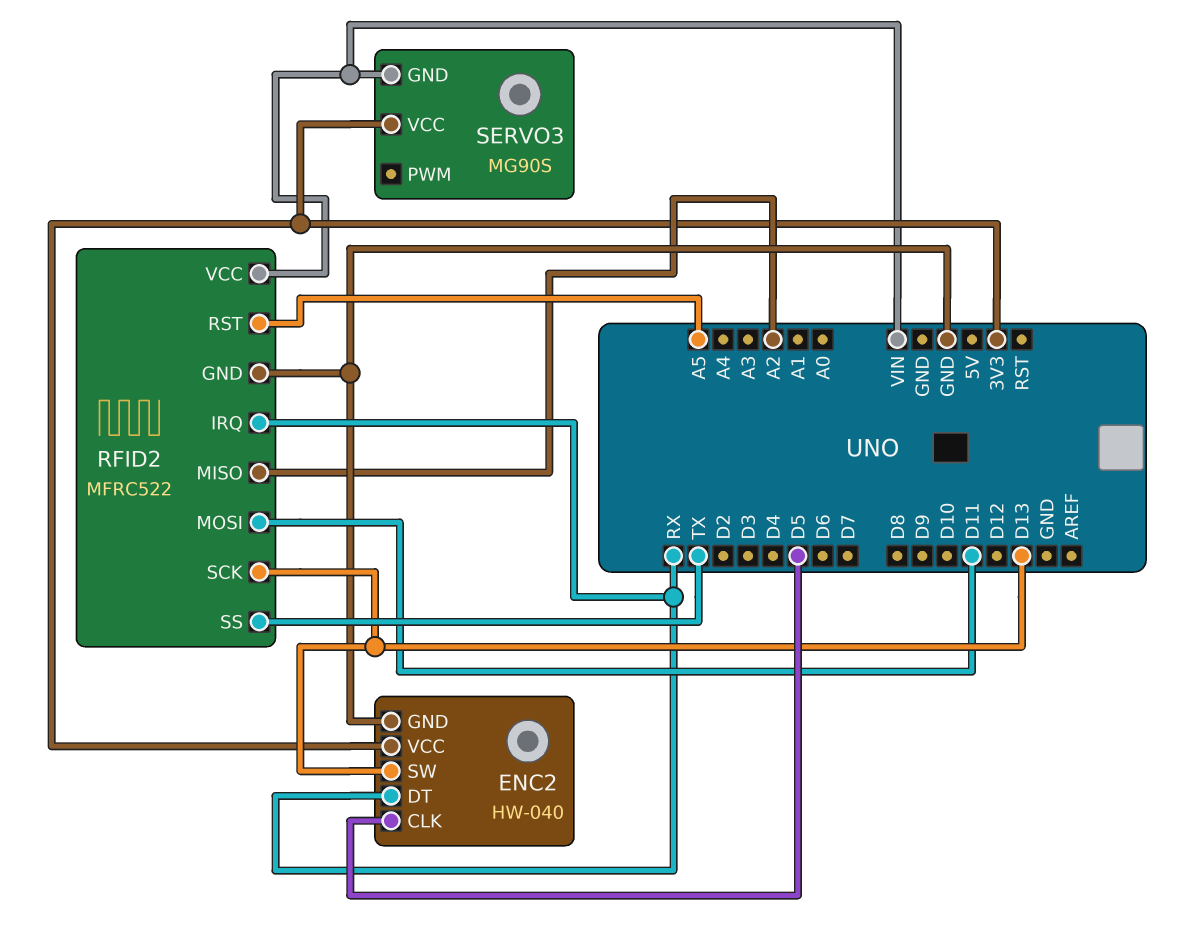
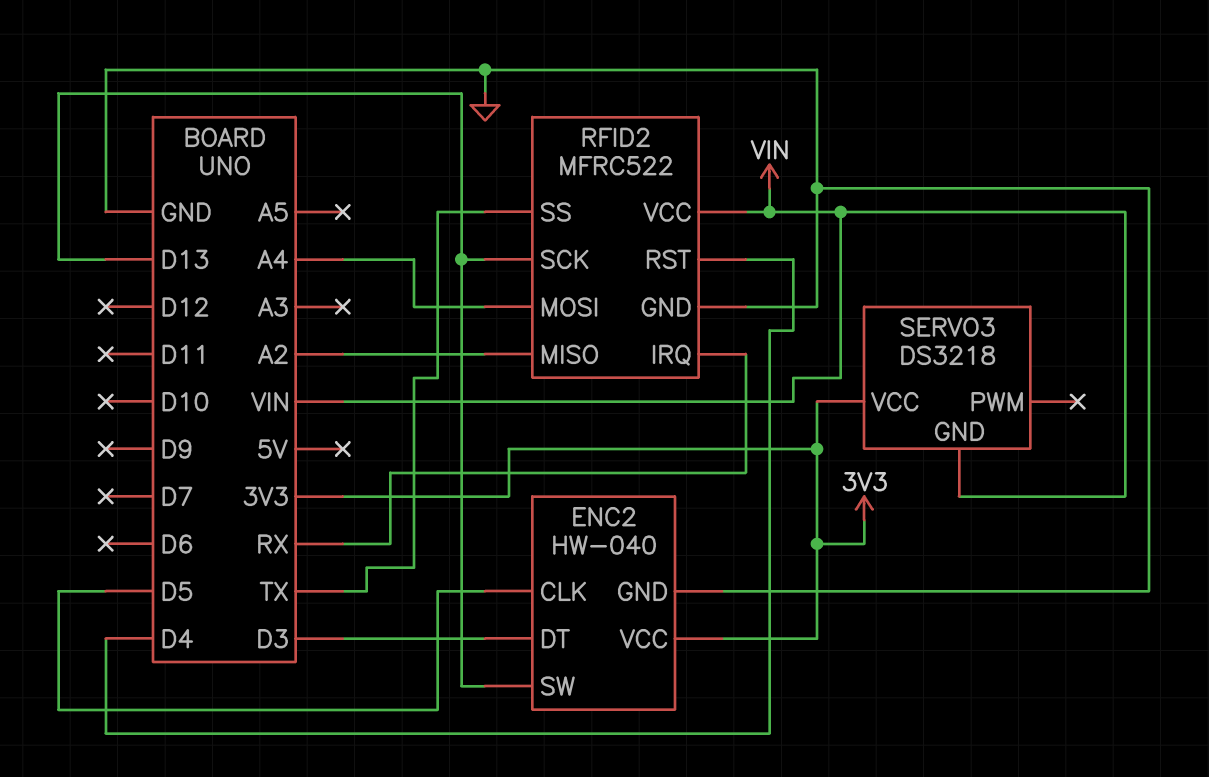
ENC2 pin DT: RX -> D3
RFID2 pin MOSI: D11 -> A4
RFID2 pin RST: A5 -> D4
SERVO3: MG90S -> DS3218

